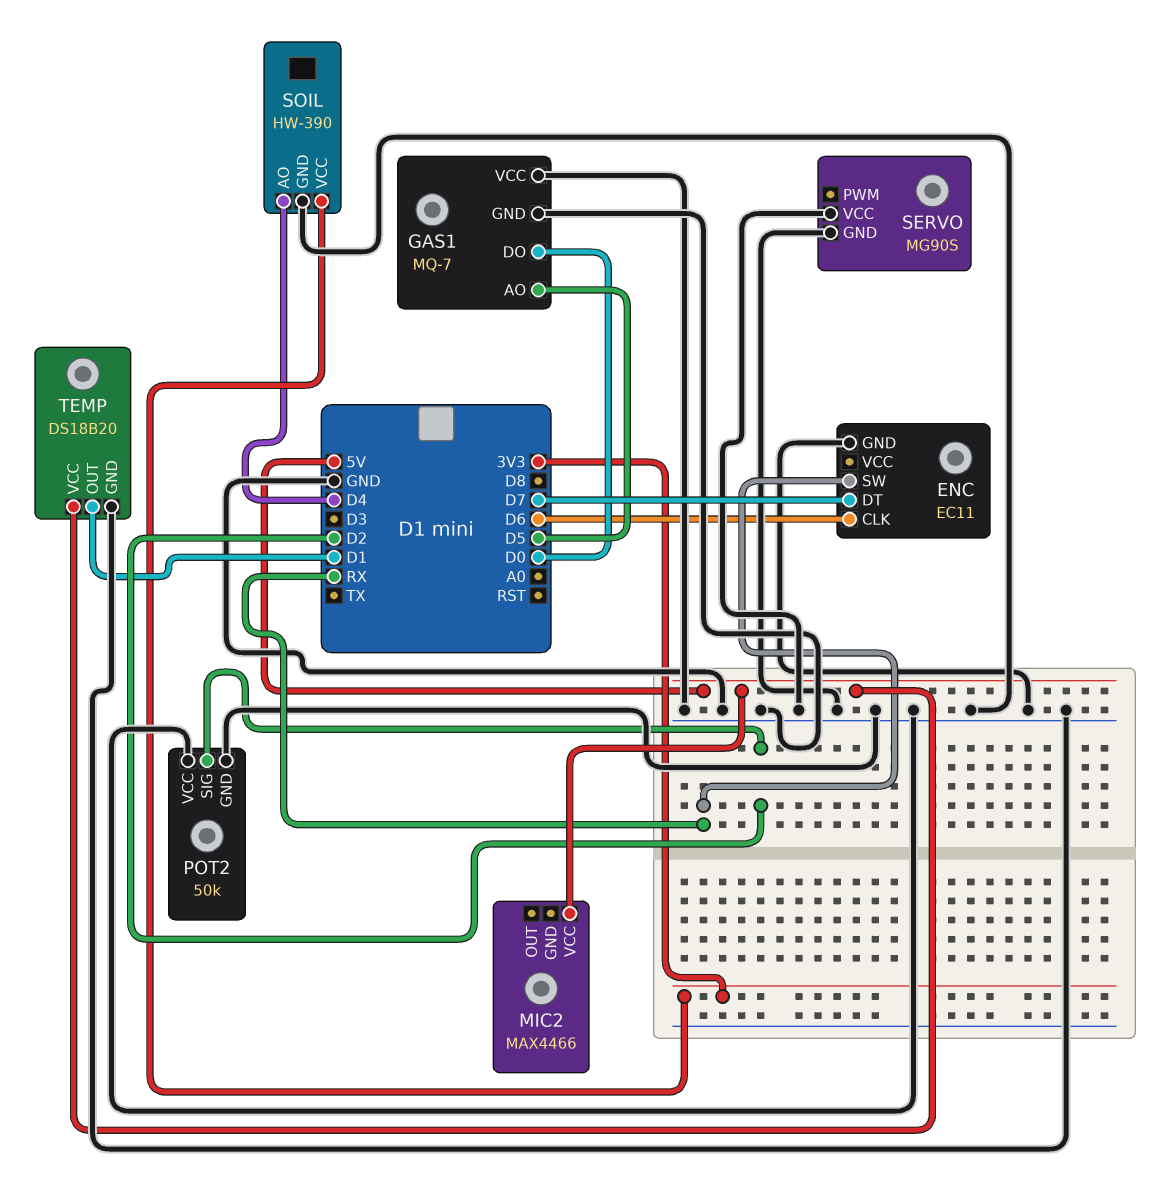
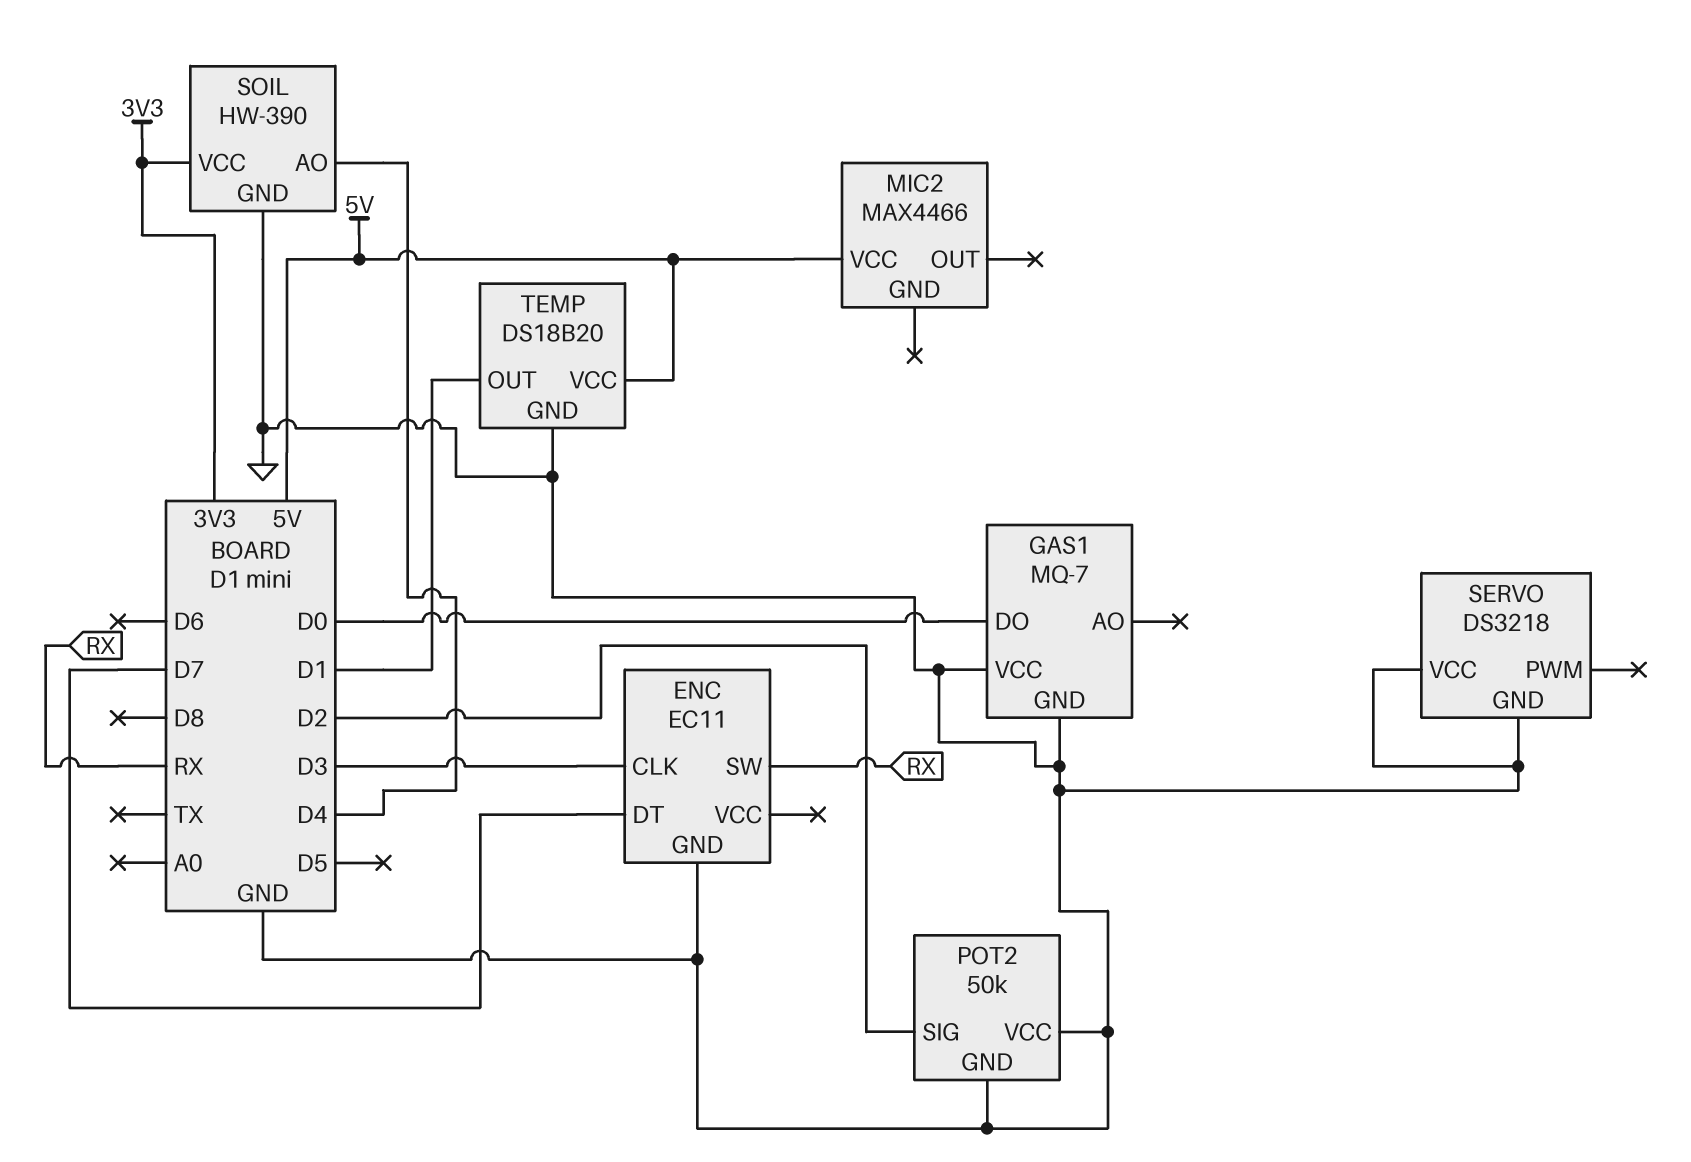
ENC pin CLK: D6 -> D3
GAS1 pin AO: D5 -> none
SERVO: MG90S -> DS3218

